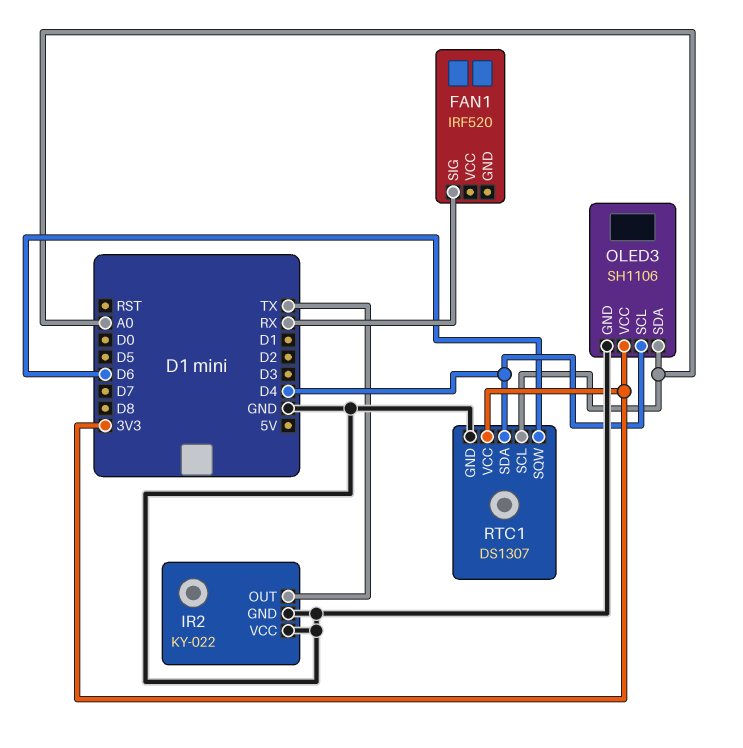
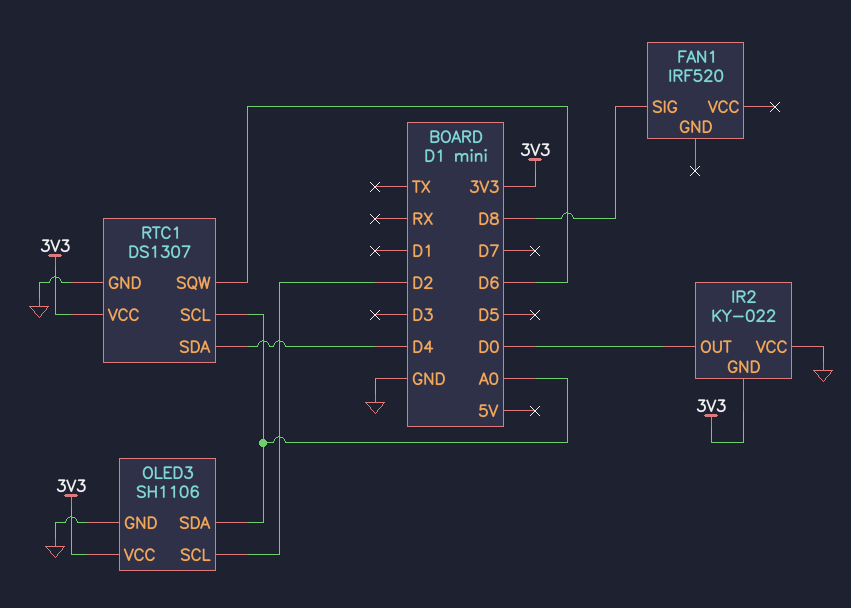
FAN1 pin SIG: RX -> D8
IR2 pin GND: GND -> 3V3
IR2 pin OUT: TX -> D0
OLED3 pin SCL: D4 -> D2

